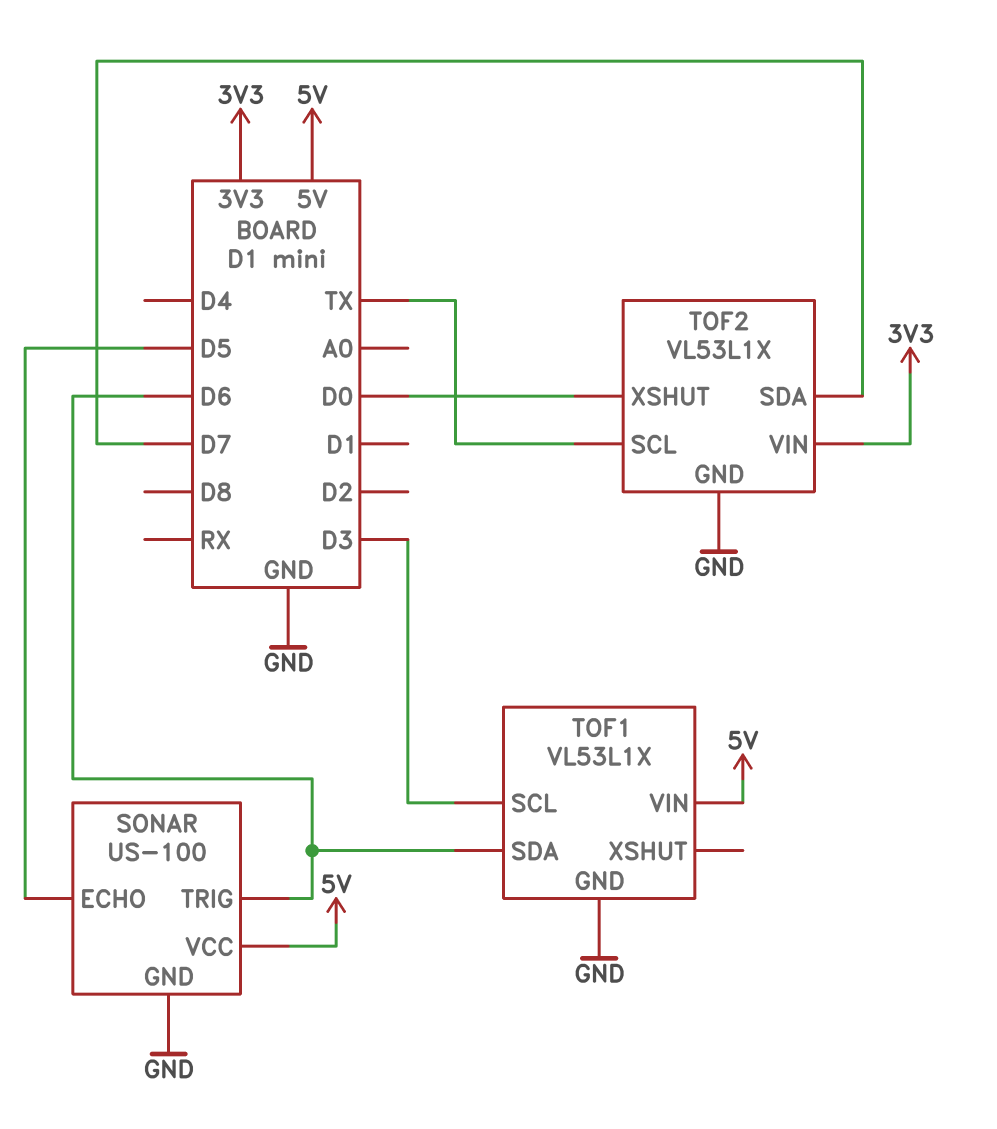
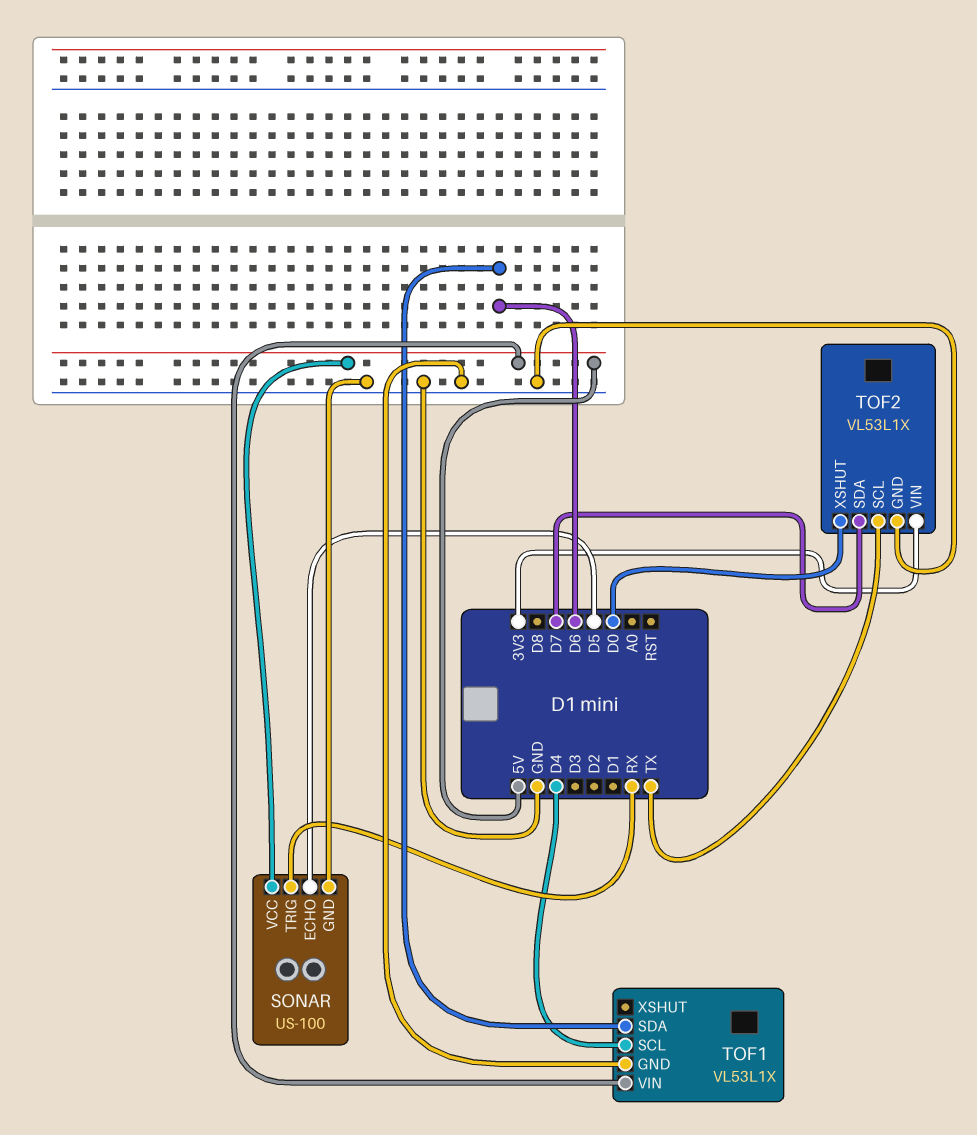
SONAR pin TRIG: D6 -> RX
TOF1 pin SCL: D3 -> D4

